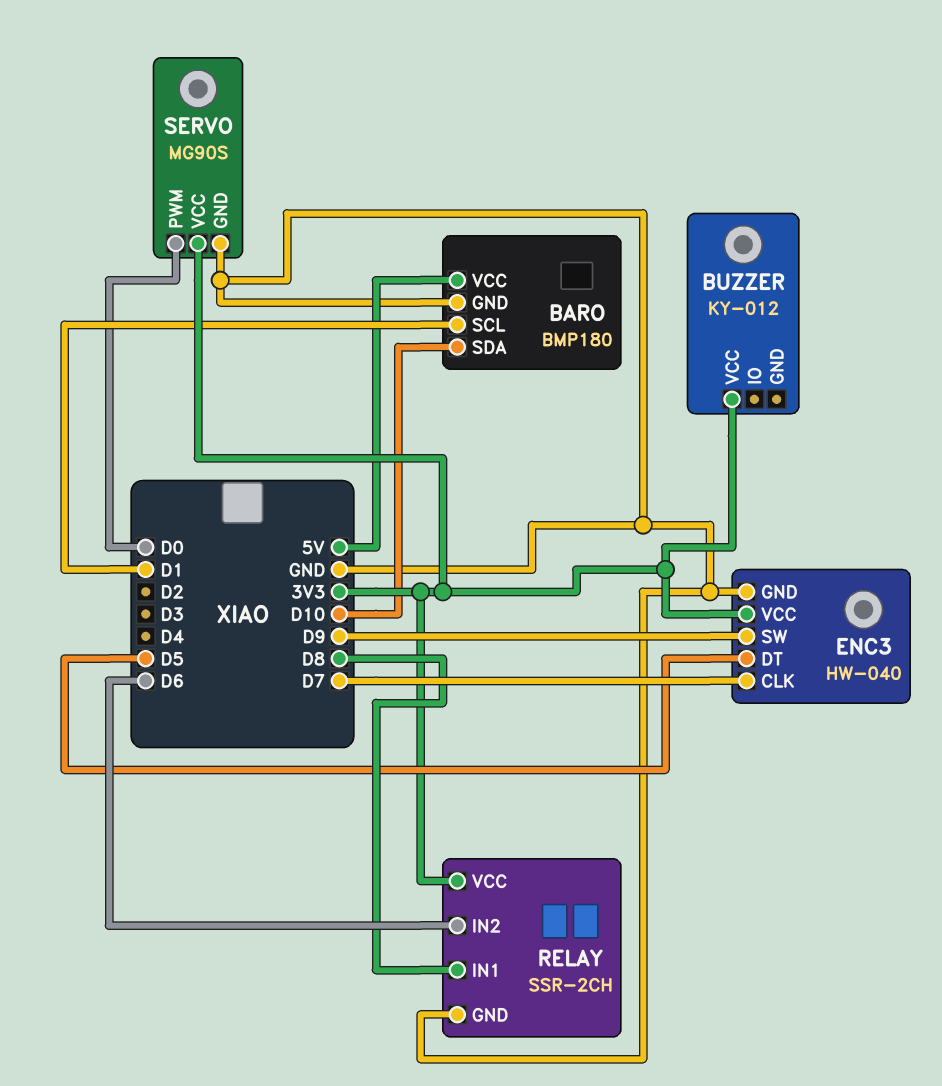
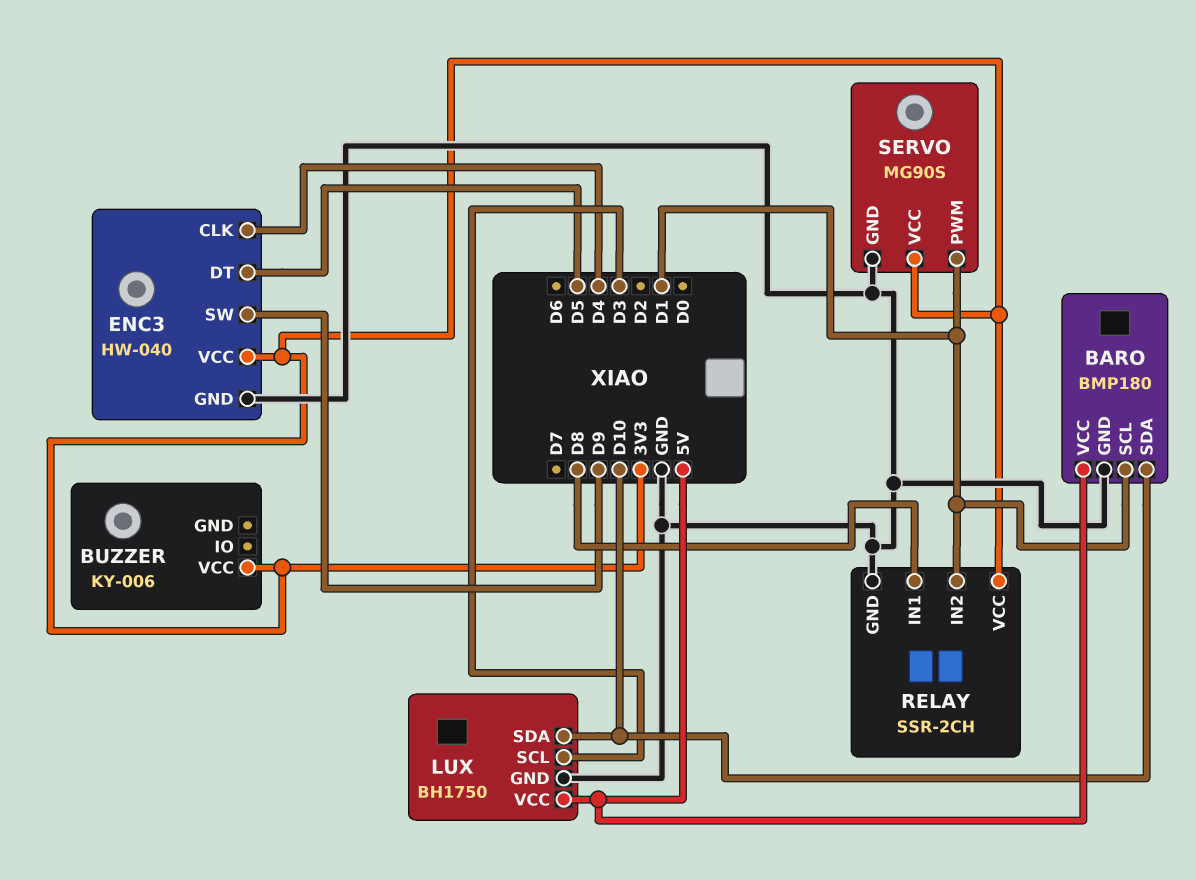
BUZZER: KY-012 -> KY-006
ENC3 pin CLK: D7 -> D4
LUX: none -> BH1750
LUX pin GND: none -> GND
LUX pin SCL: none -> D3
LUX pin SDA: none -> D10
LUX pin VCC: none -> 5V
RELAY pin IN2: D6 -> D1
SERVO pin PWM: D0 -> D1

